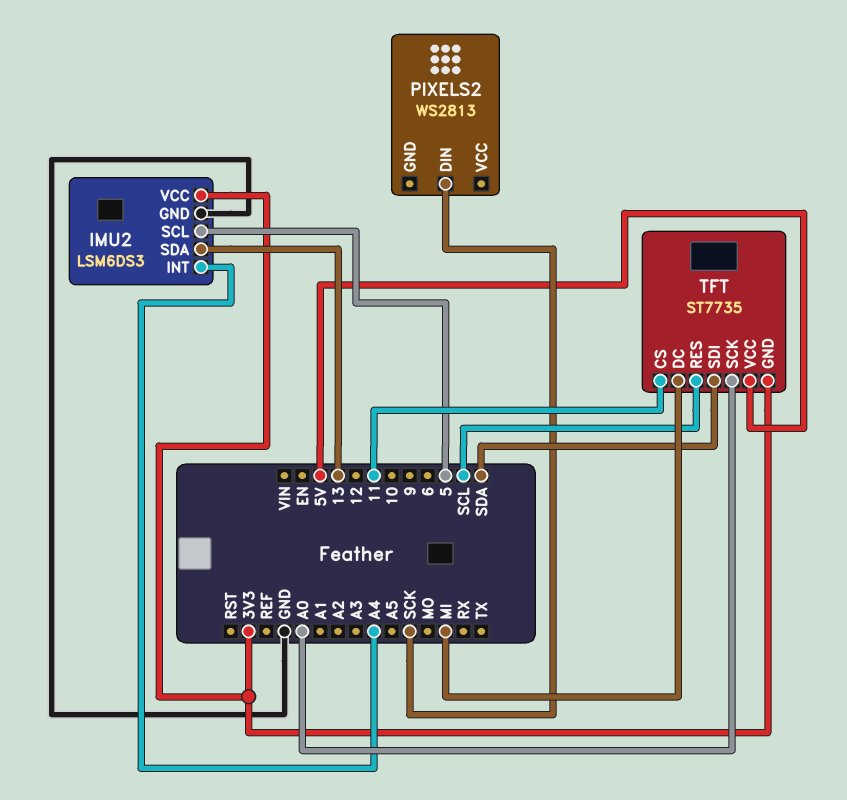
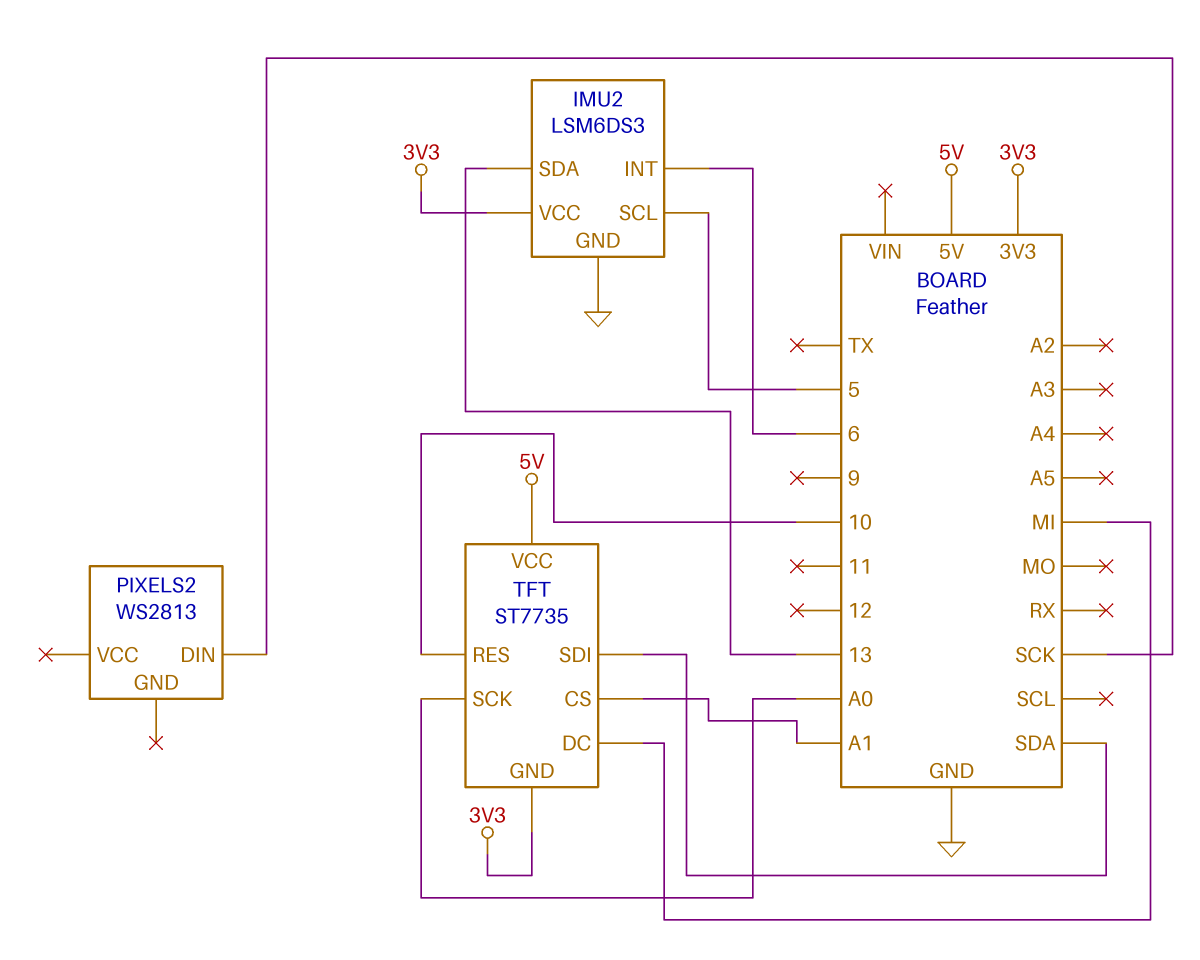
IMU2 pin INT: A4 -> 6
TFT pin CS: 11 -> A1
TFT pin RES: SCL -> 10

